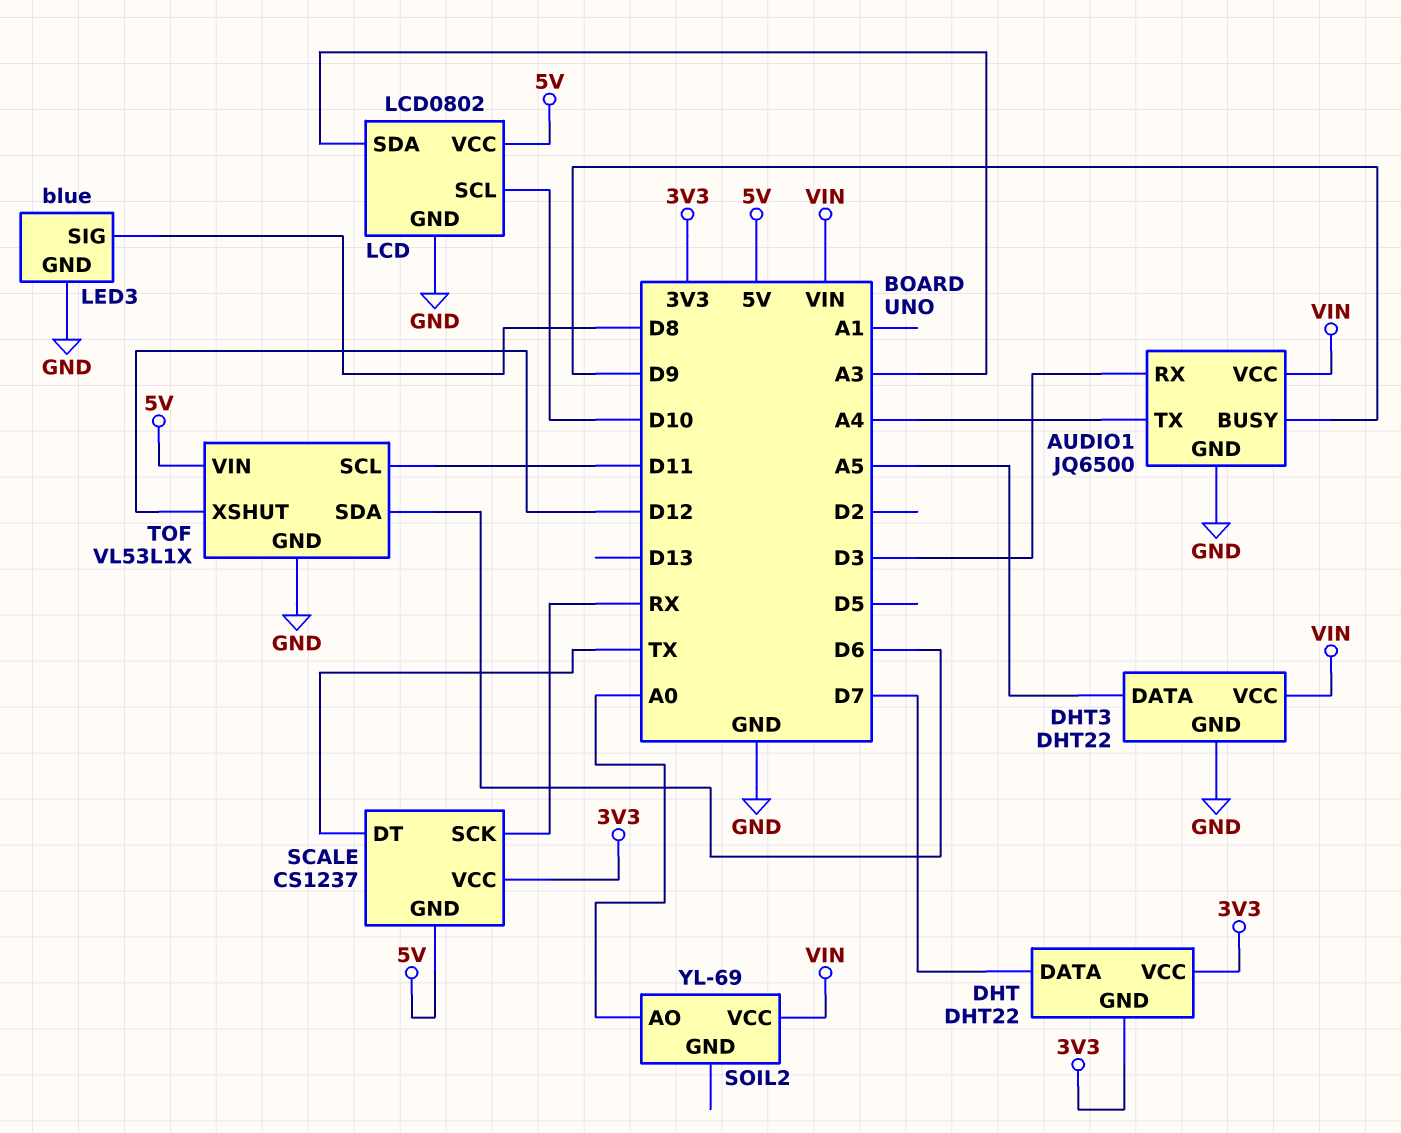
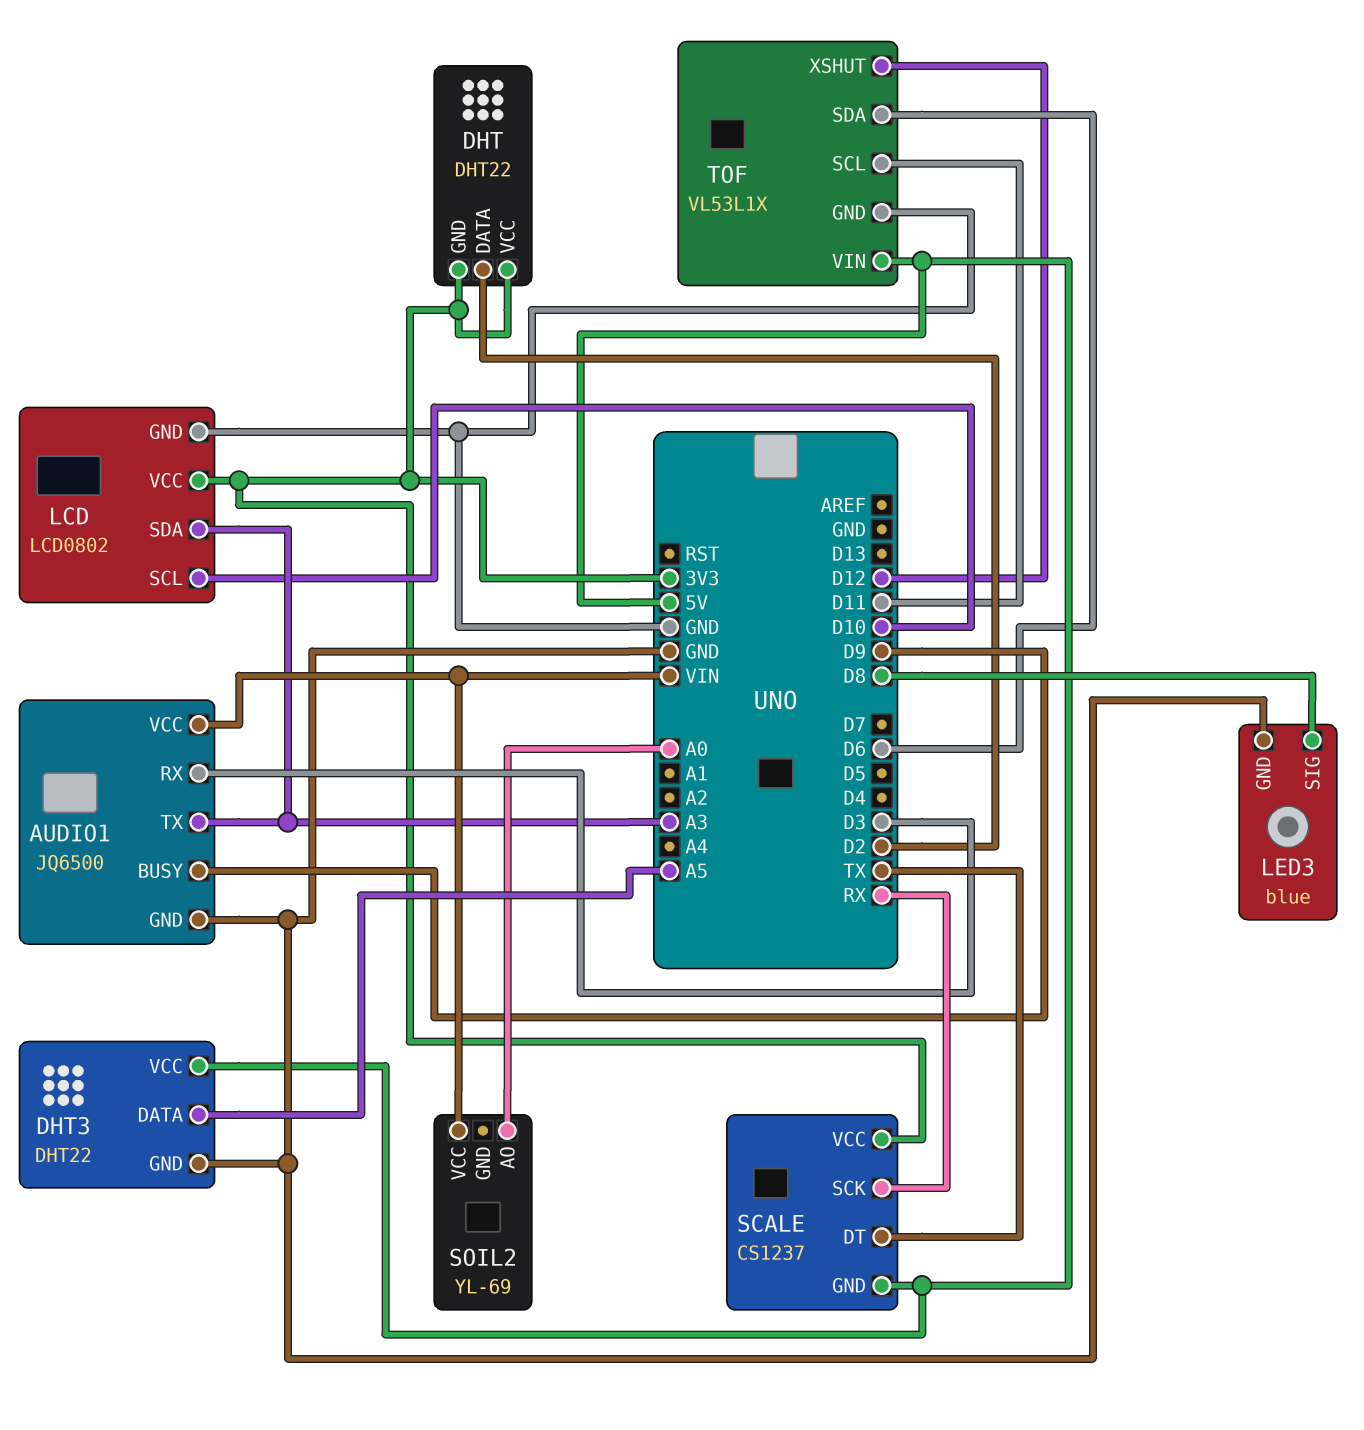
AUDIO1 pin TX: A4 -> A3
DHT pin DATA: D7 -> D2
DHT3 pin VCC: VIN -> 5V
LCD pin VCC: 5V -> 3V3

